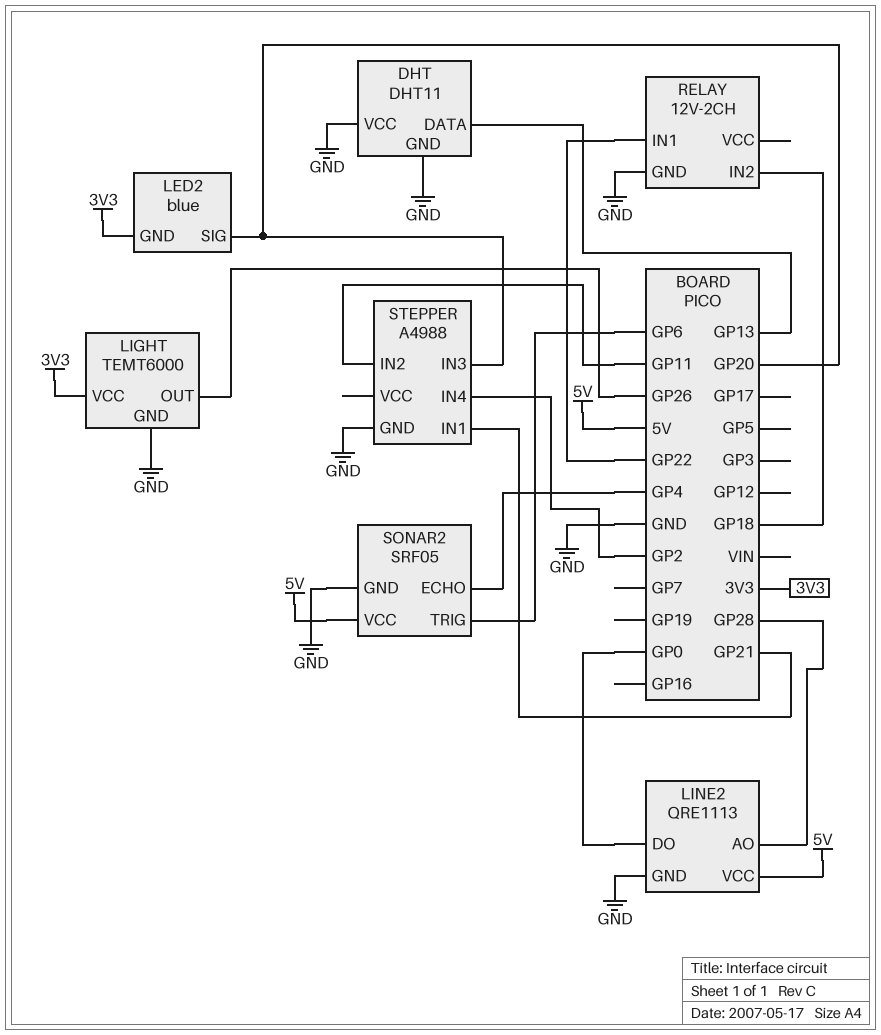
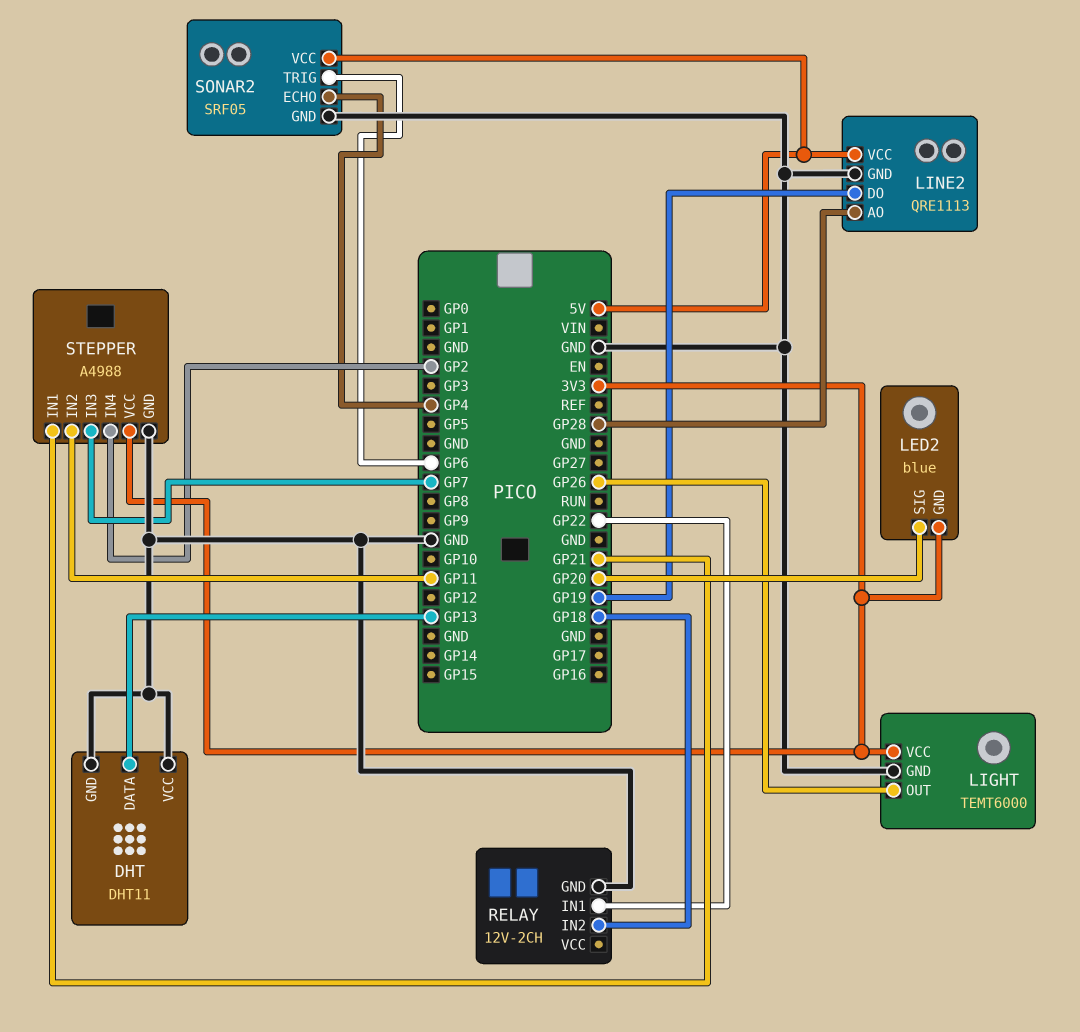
LINE2 pin DO: GP0 -> GP19
STEPPER pin IN3: GP20 -> GP7
STEPPER pin VCC: none -> 3V3

